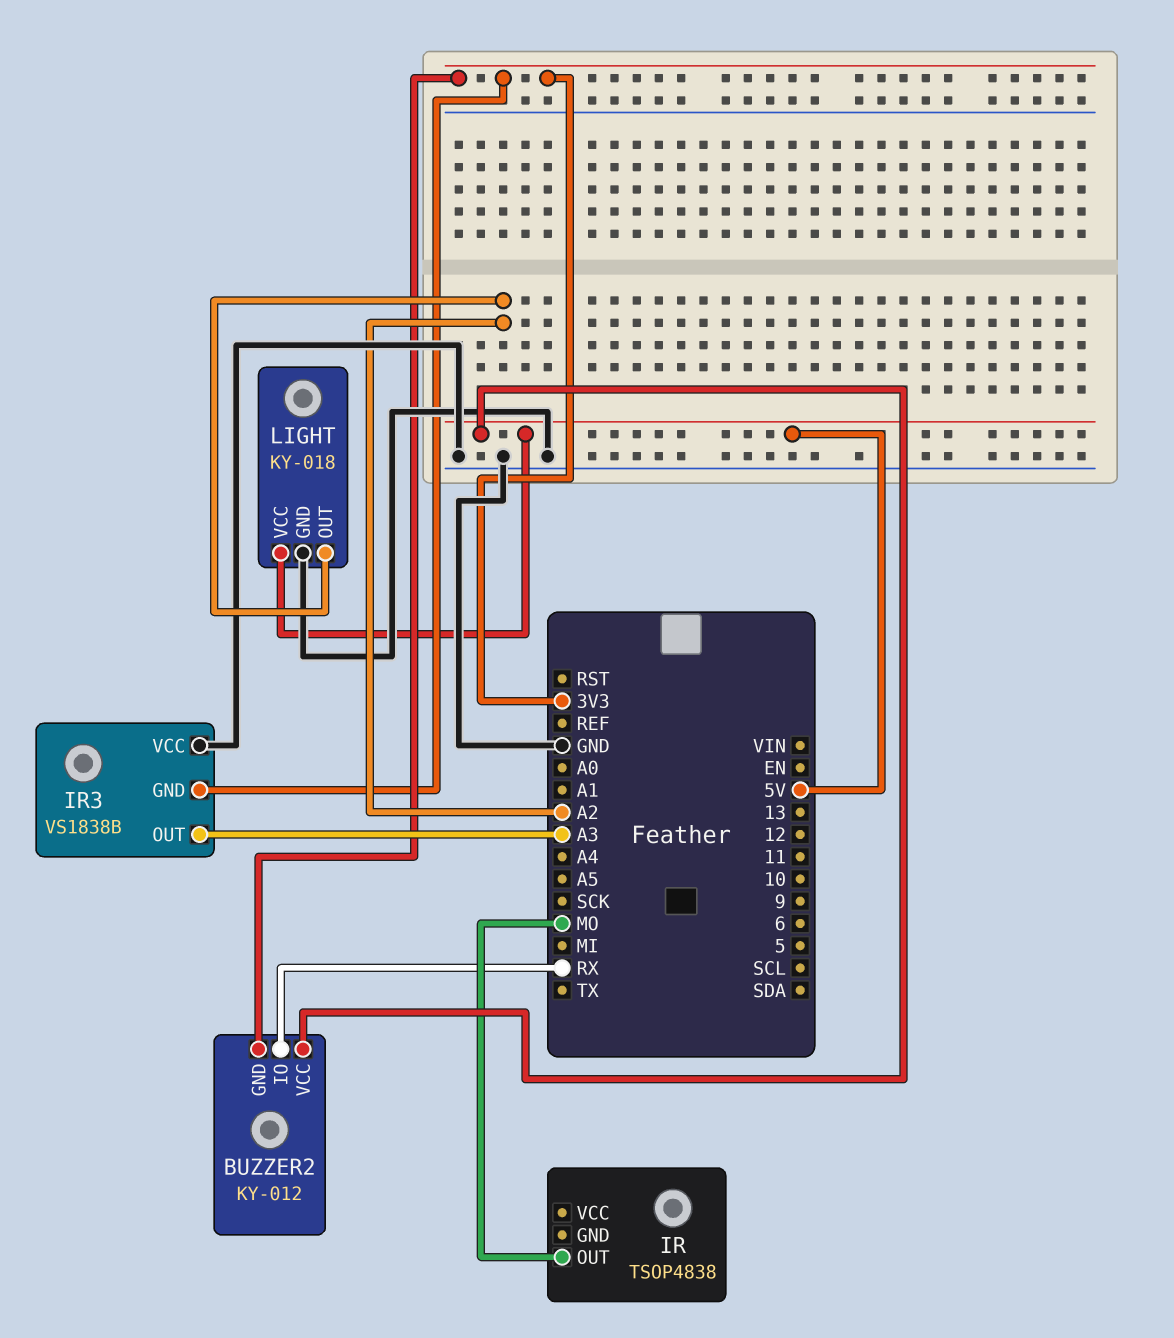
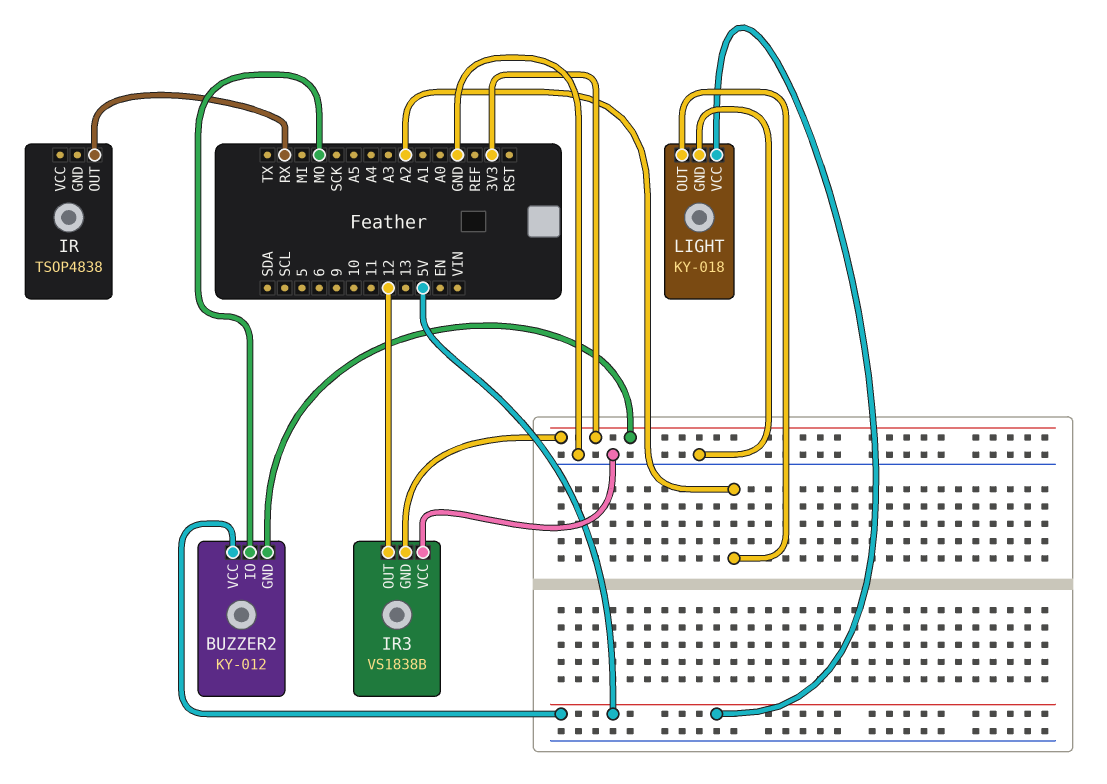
BUZZER2 pin IO: RX -> MO
IR pin OUT: MO -> RX
IR3 pin OUT: A3 -> 12

